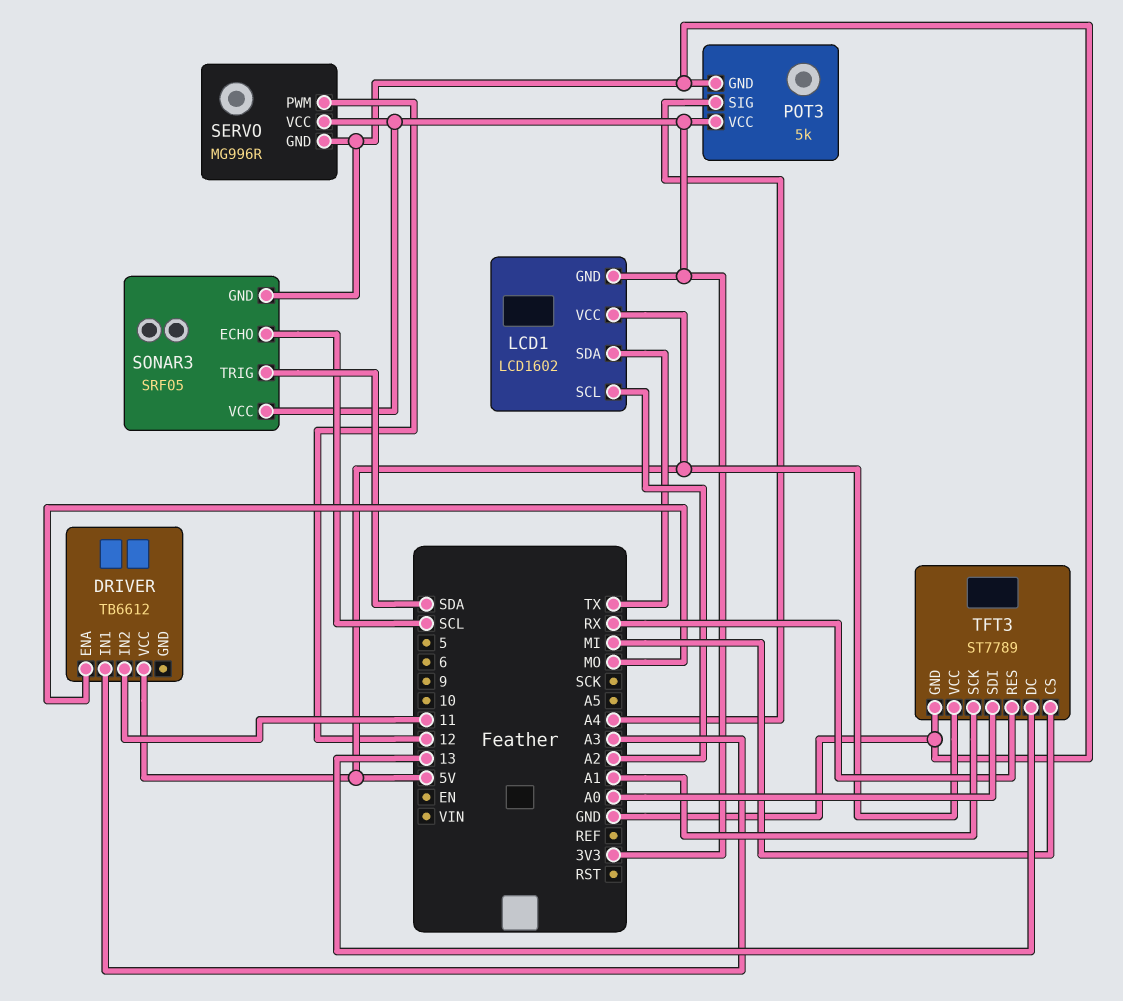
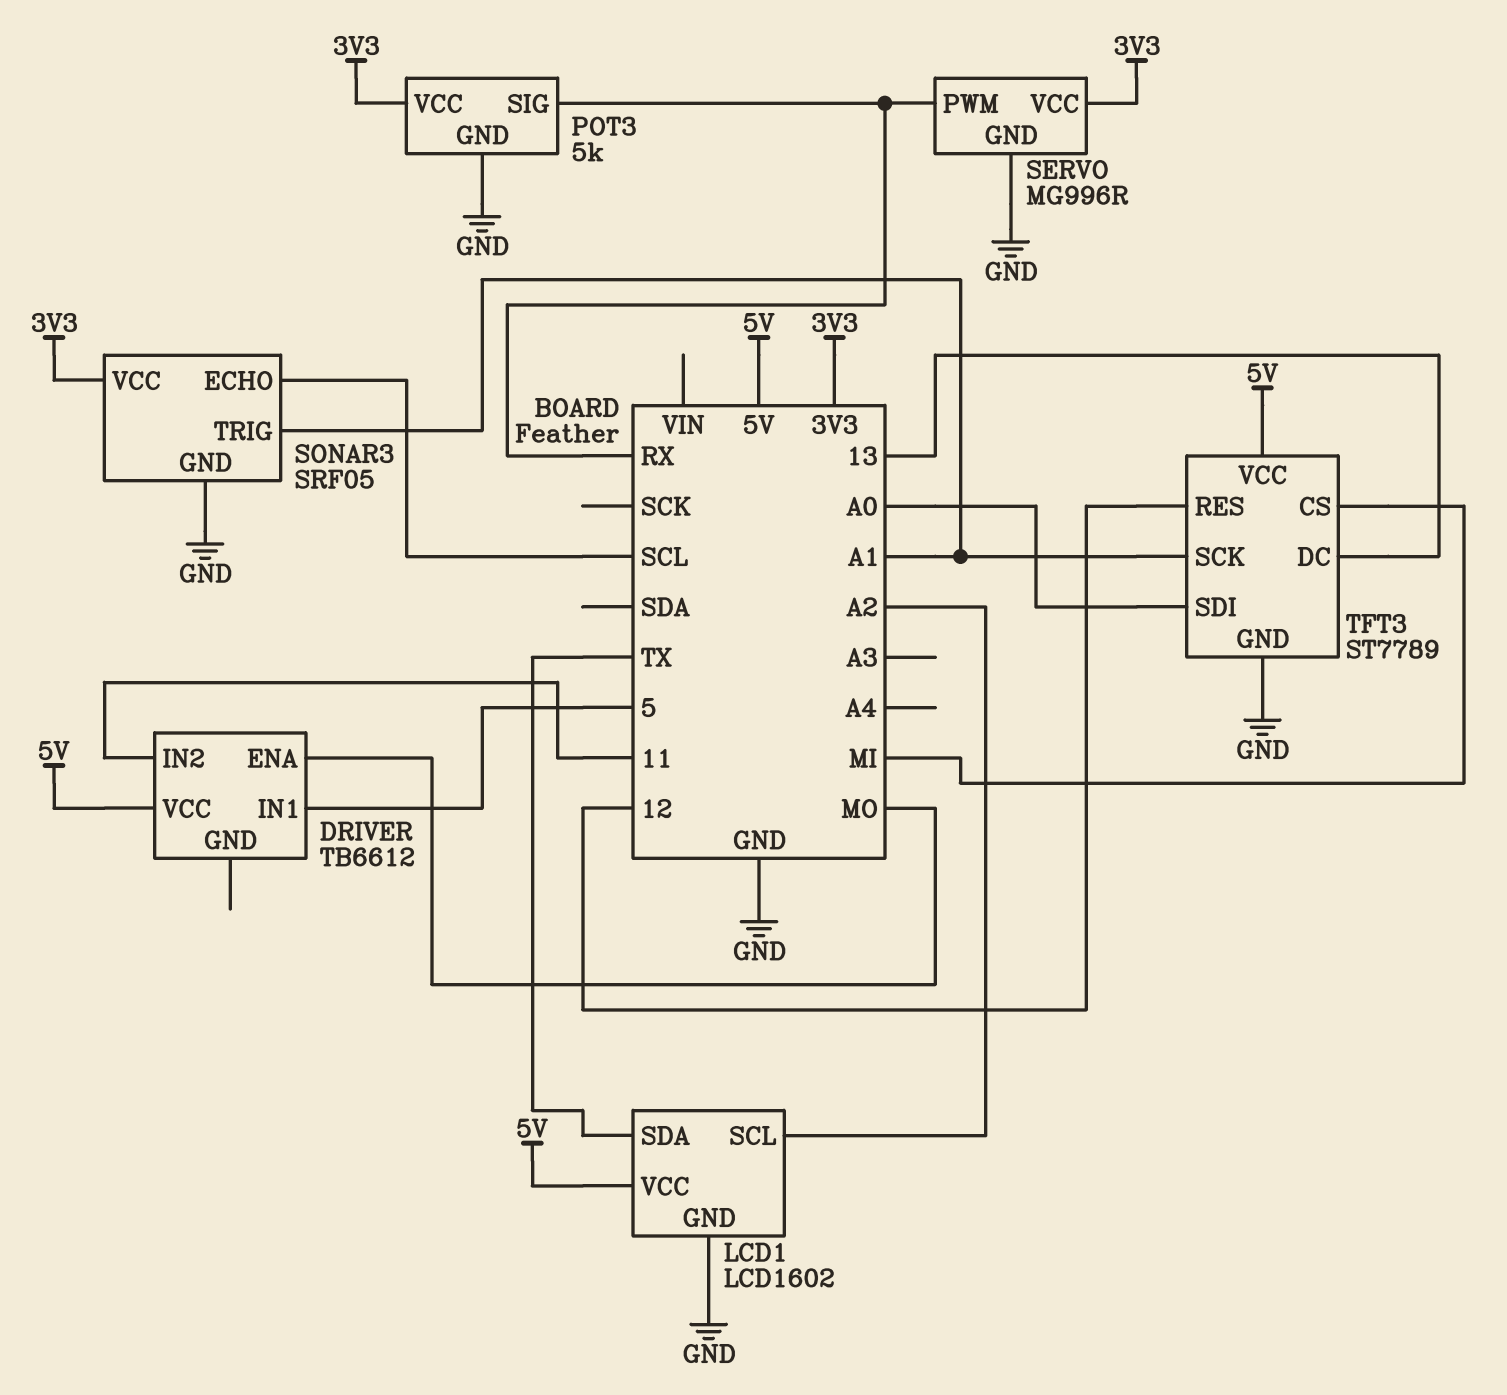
DRIVER pin IN1: A3 -> 5
LCD1 pin GND: 3V3 -> GND
POT3 pin SIG: A4 -> RX
SERVO pin PWM: 12 -> RX
SONAR3 pin TRIG: SDA -> A1
TFT3 pin RES: RX -> 12

